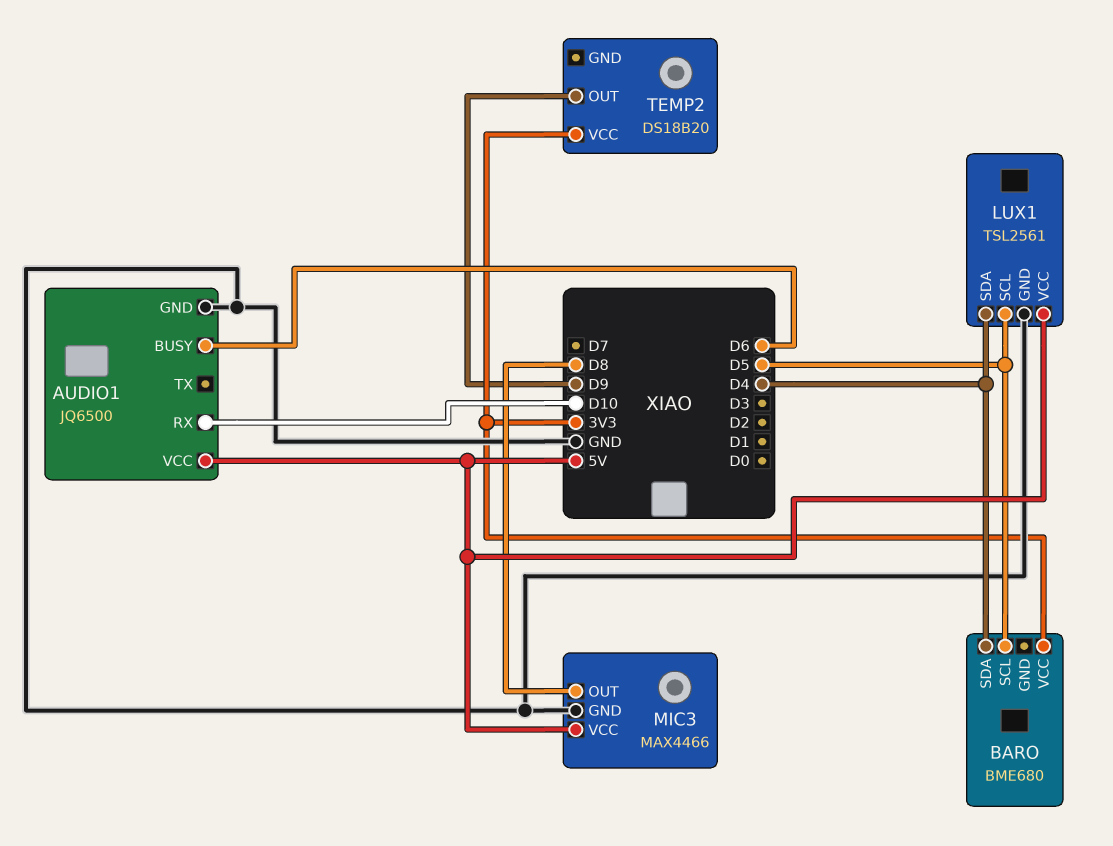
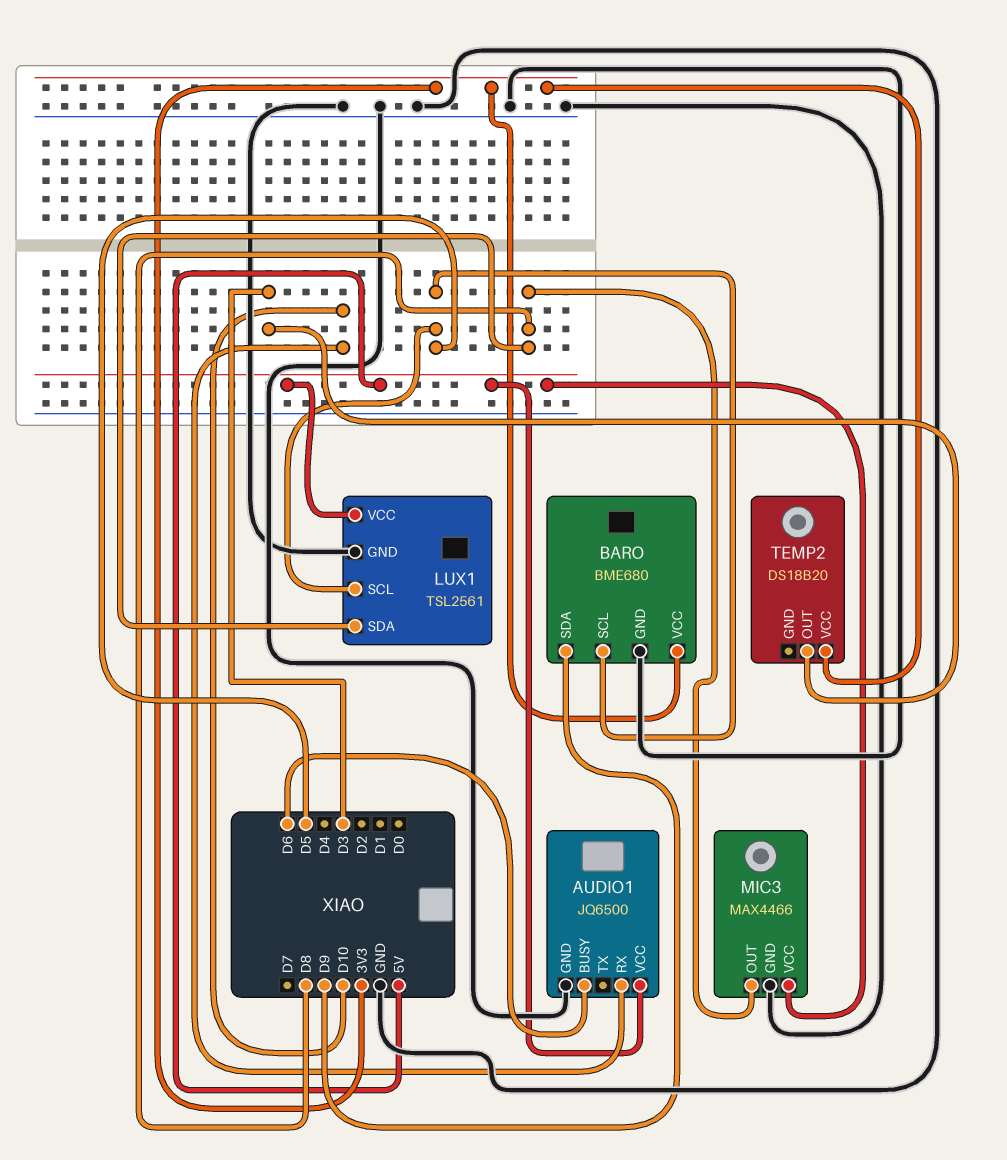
BARO pin GND: none -> GND
BARO pin SDA: D4 -> D9
LUX1 pin SDA: D4 -> D8
TEMP2 pin OUT: D9 -> D3

